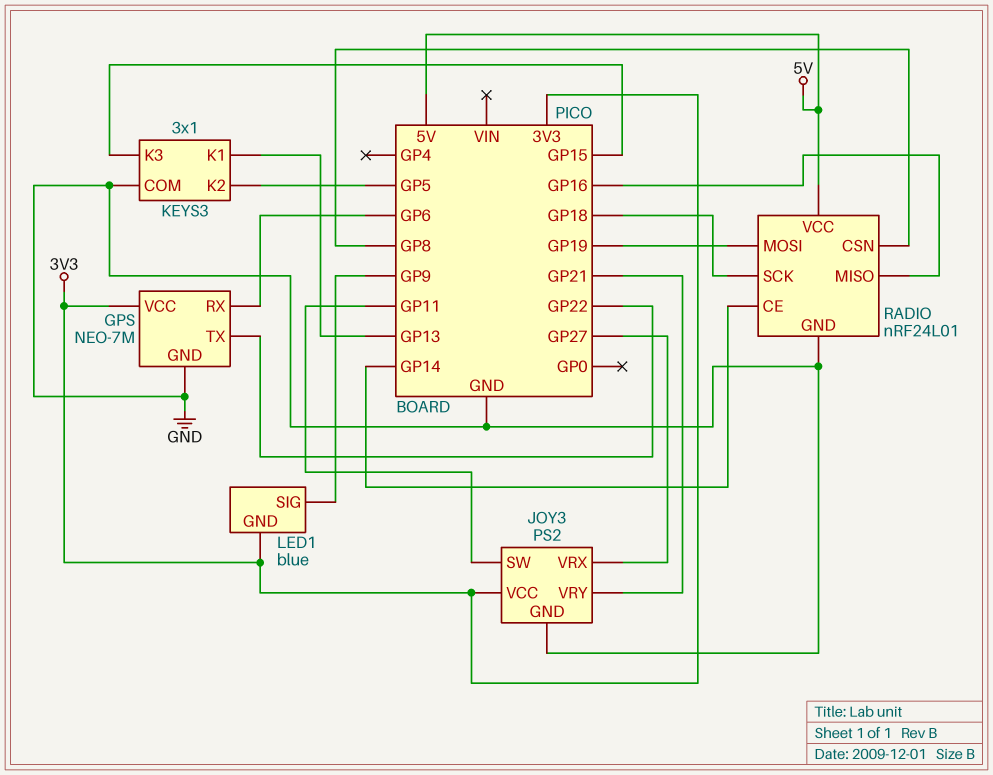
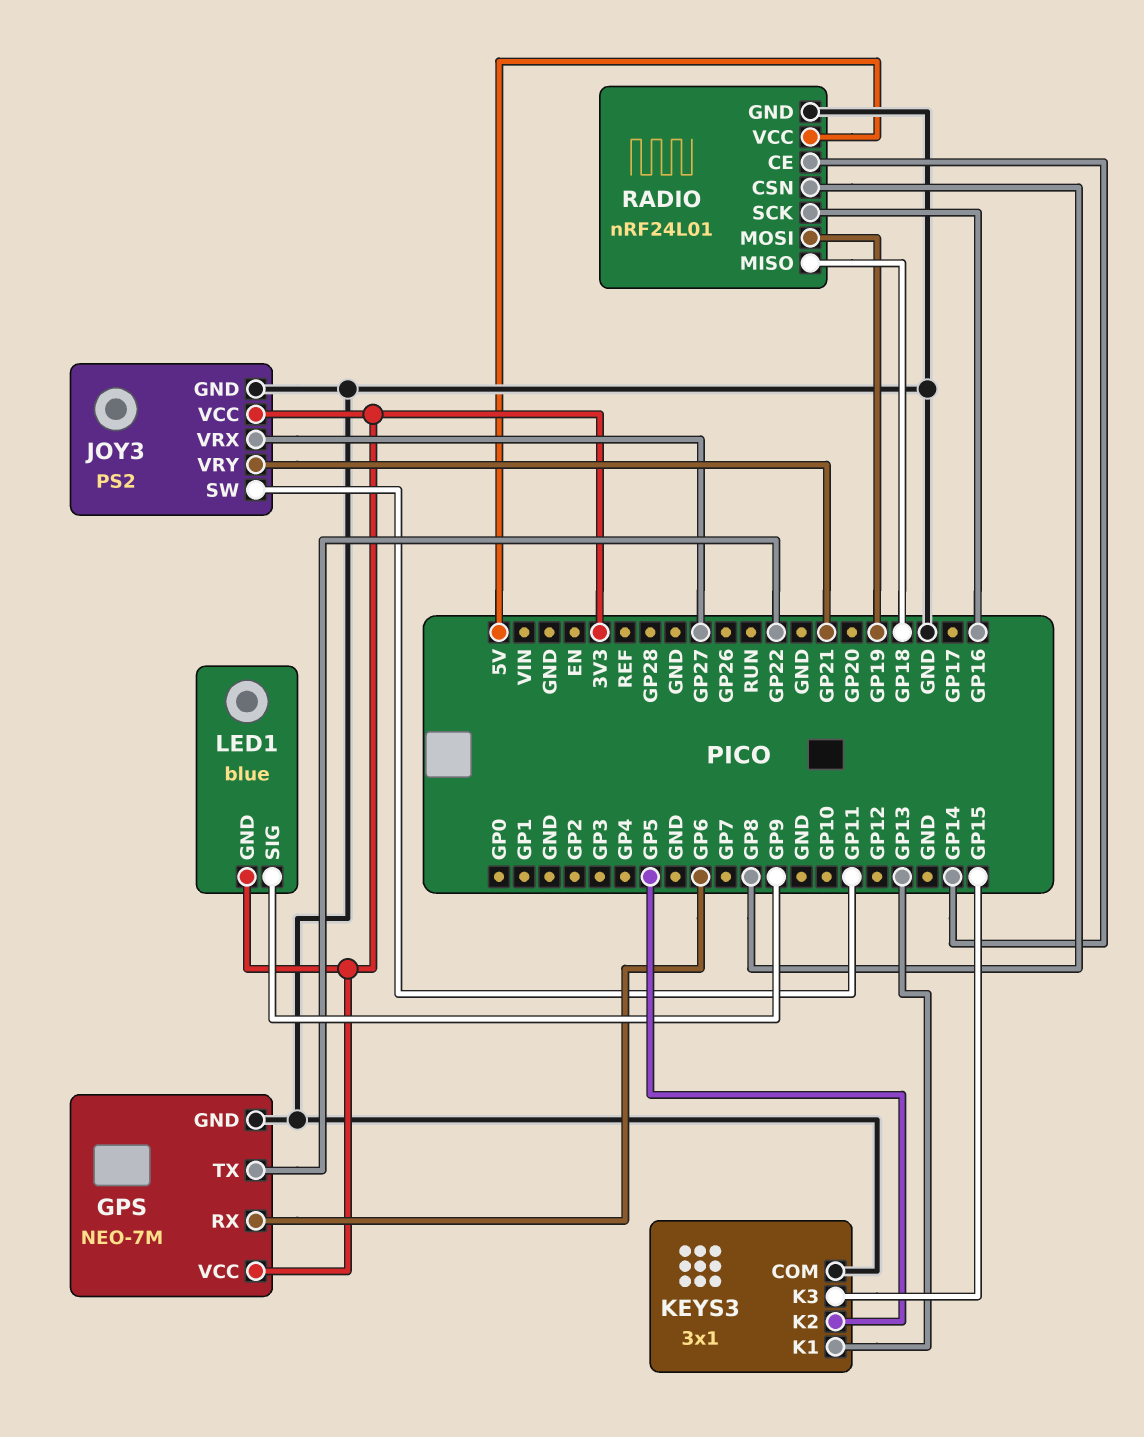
RADIO pin MISO: GP16 -> GP18
RADIO pin SCK: GP18 -> GP16

